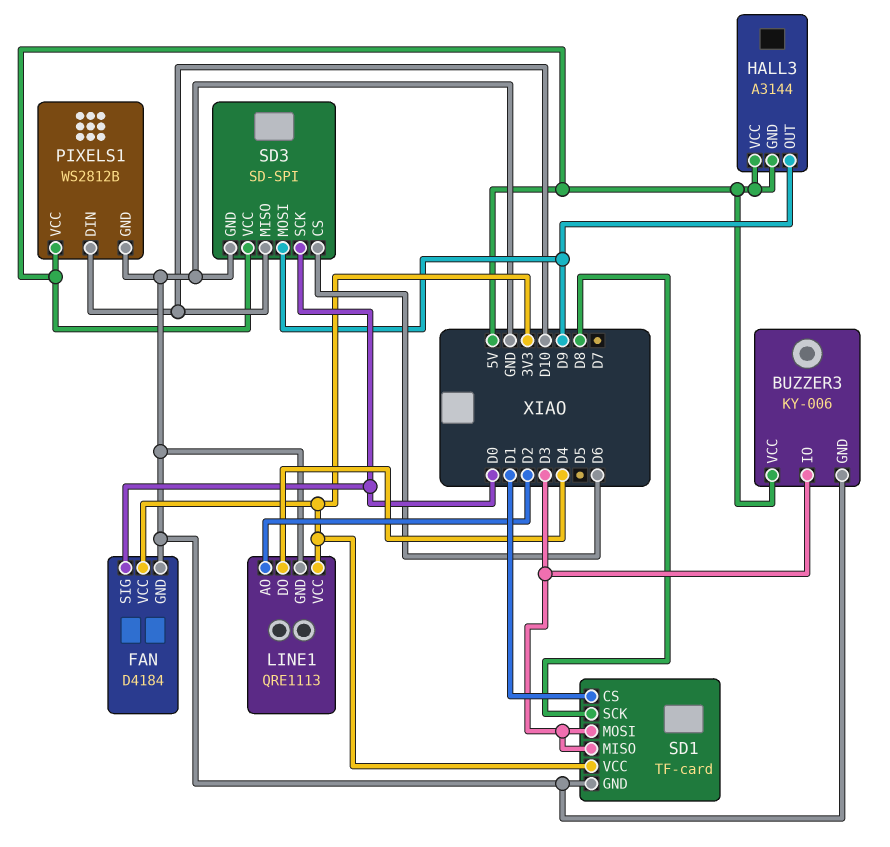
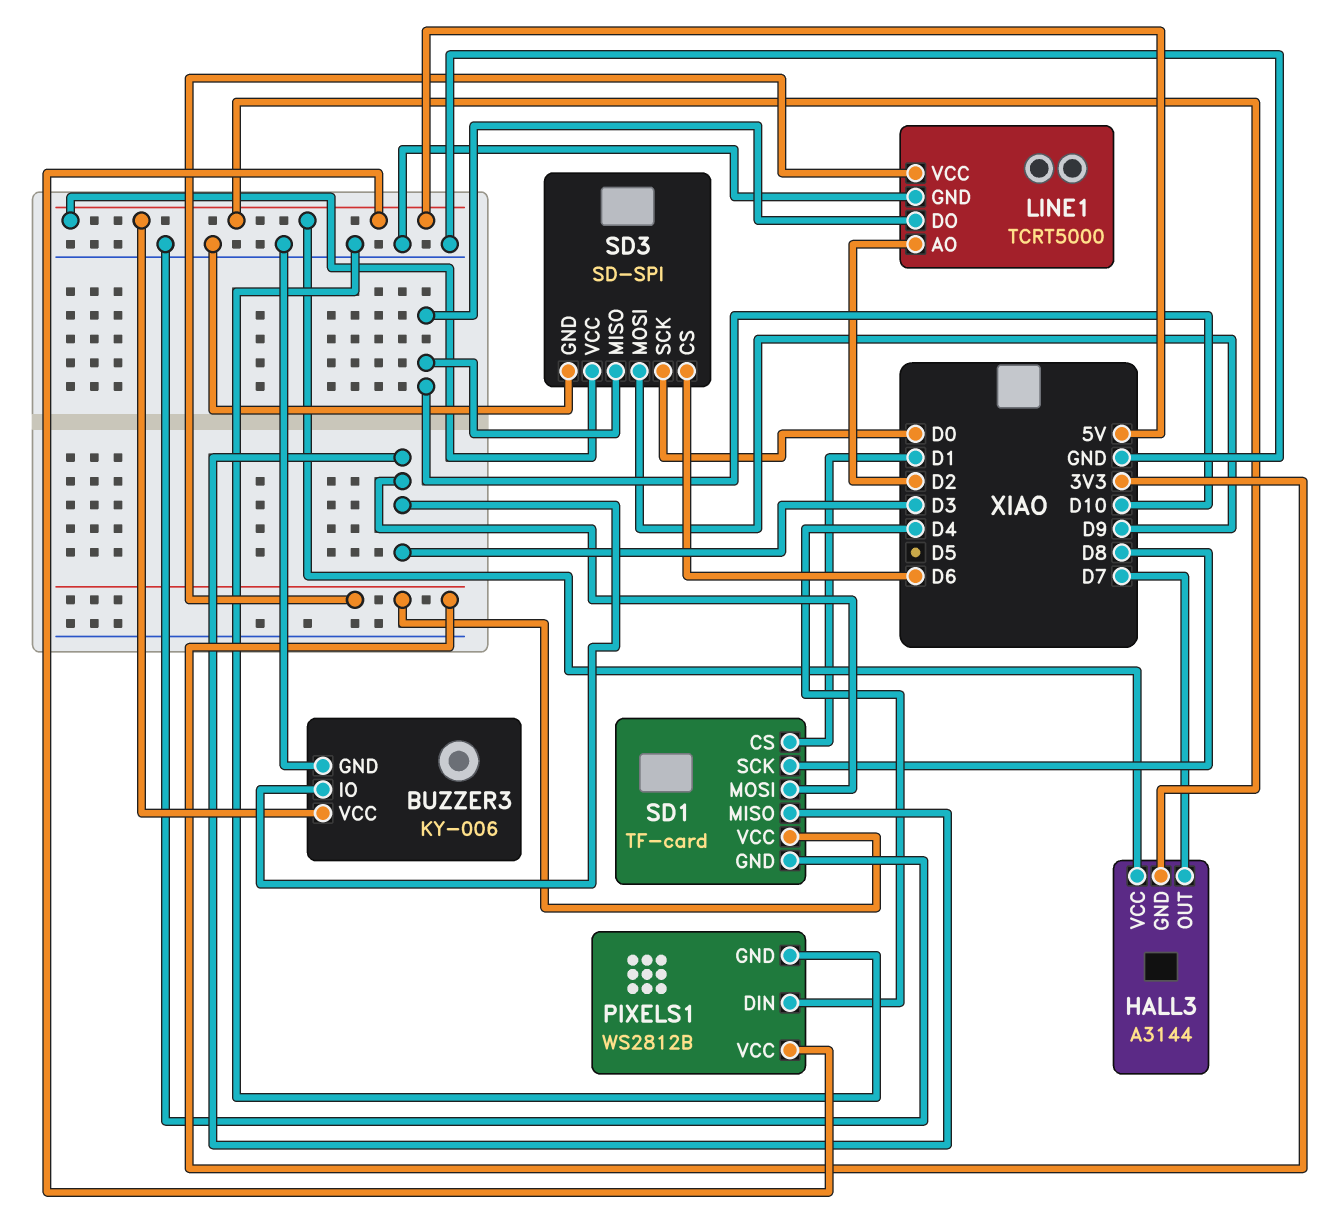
FAN: D4184 -> none
FAN pin GND: GND -> none
FAN pin SIG: D0 -> none
FAN pin VCC: 3V3 -> none
HALL3 pin OUT: D9 -> D7
LINE1: QRE1113 -> TCRT5000
LINE1 pin DO: D4 -> D10
PIXELS1 pin DIN: D10 -> D4

